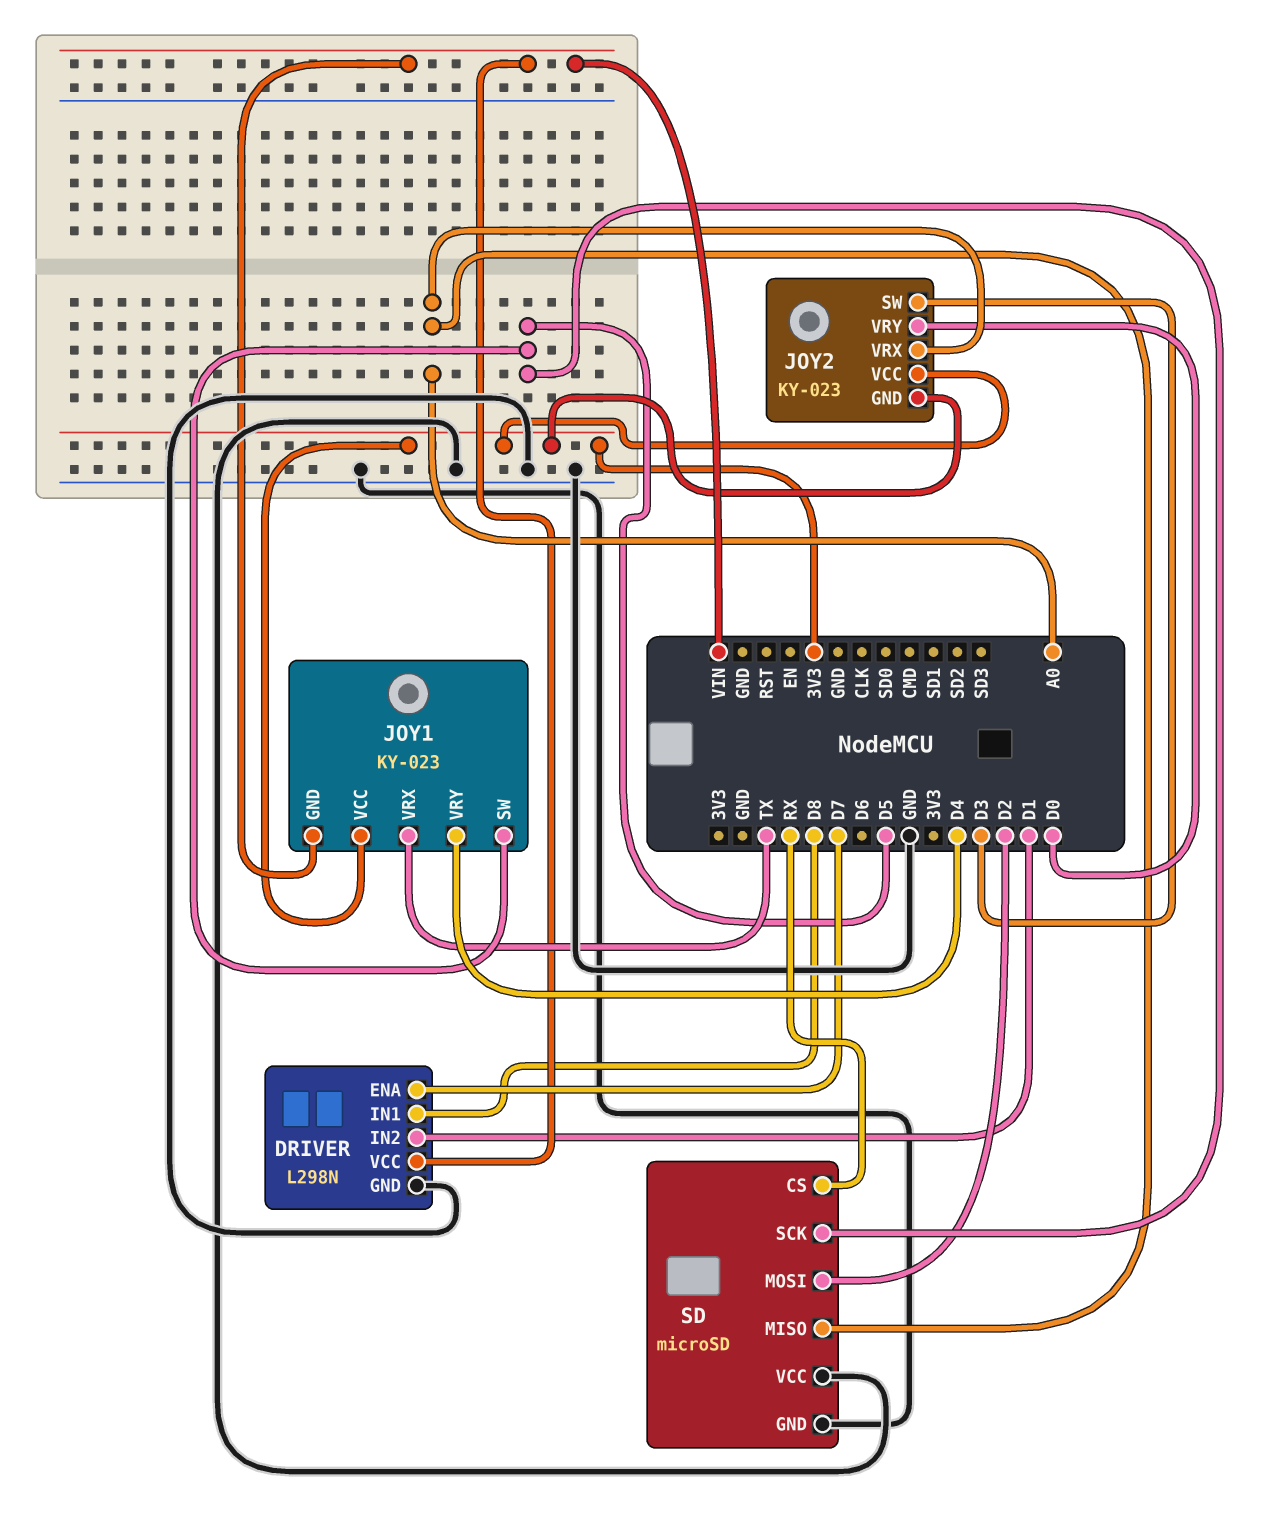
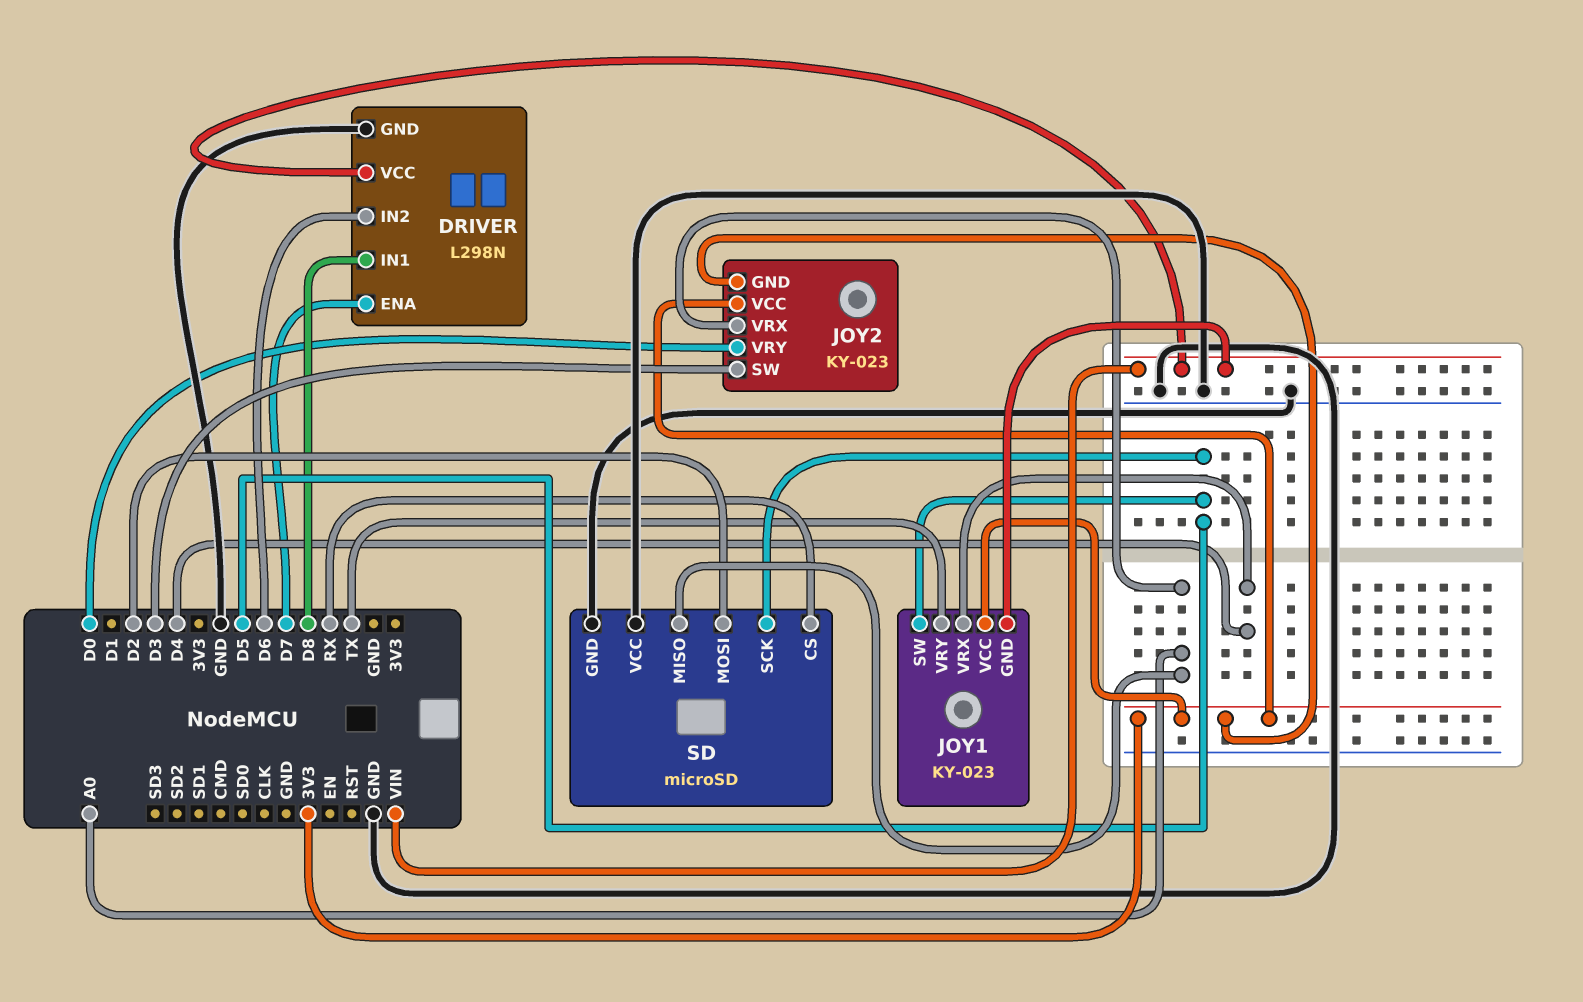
DRIVER pin IN2: D1 -> D6
JOY1 pin VRX: TX -> D4
JOY1 pin VRY: D4 -> TX

